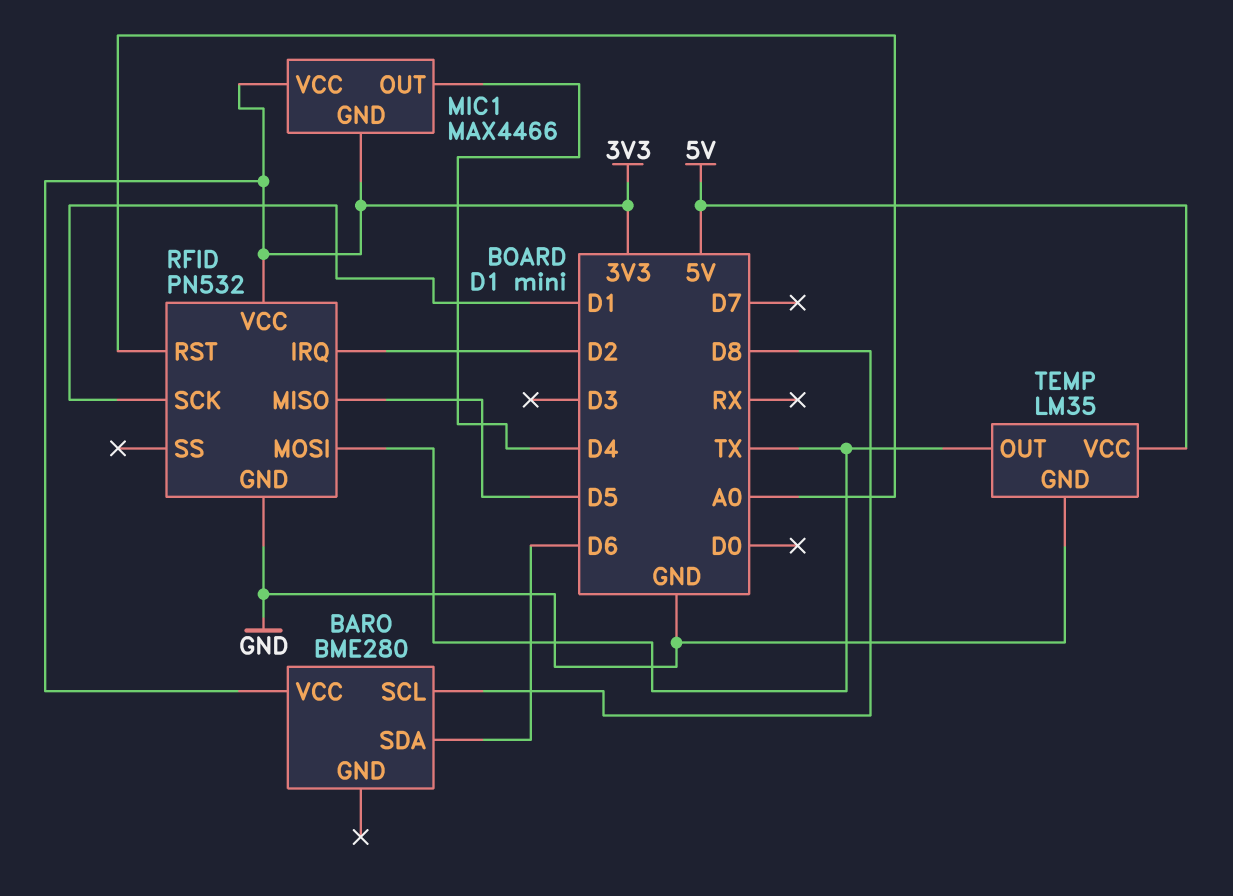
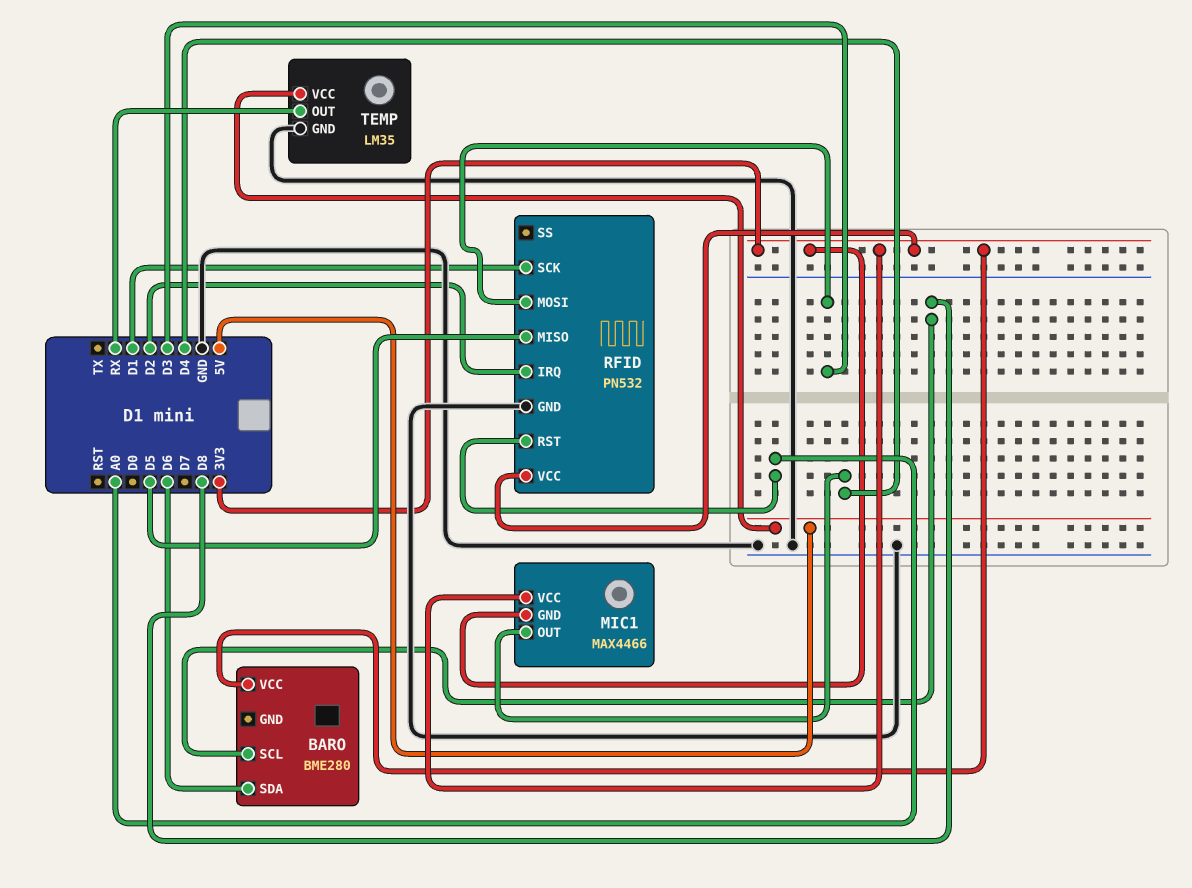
RFID pin MOSI: TX -> D3
TEMP pin OUT: TX -> RX

